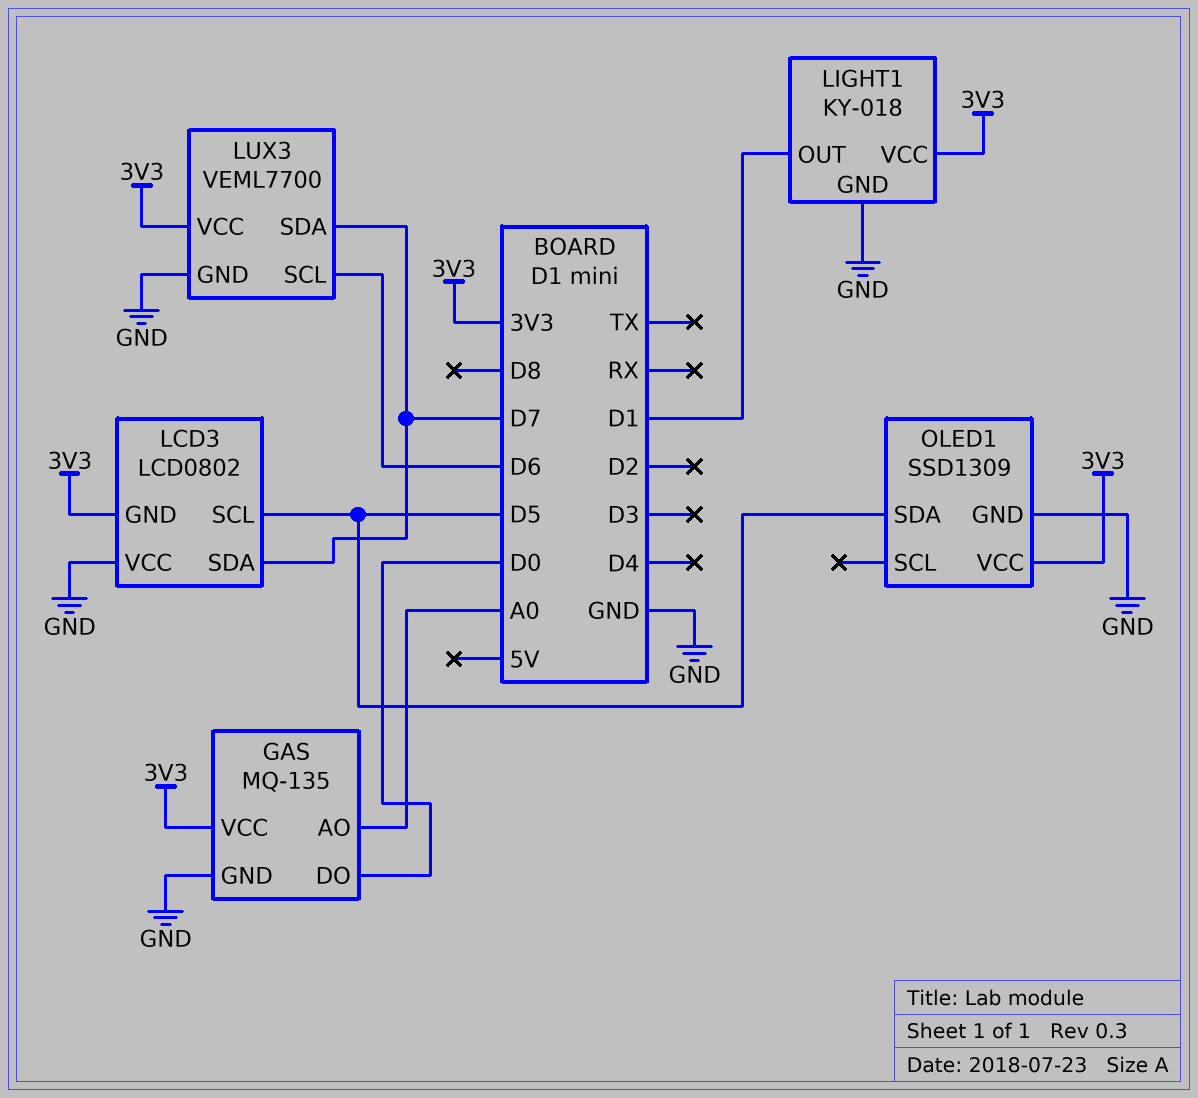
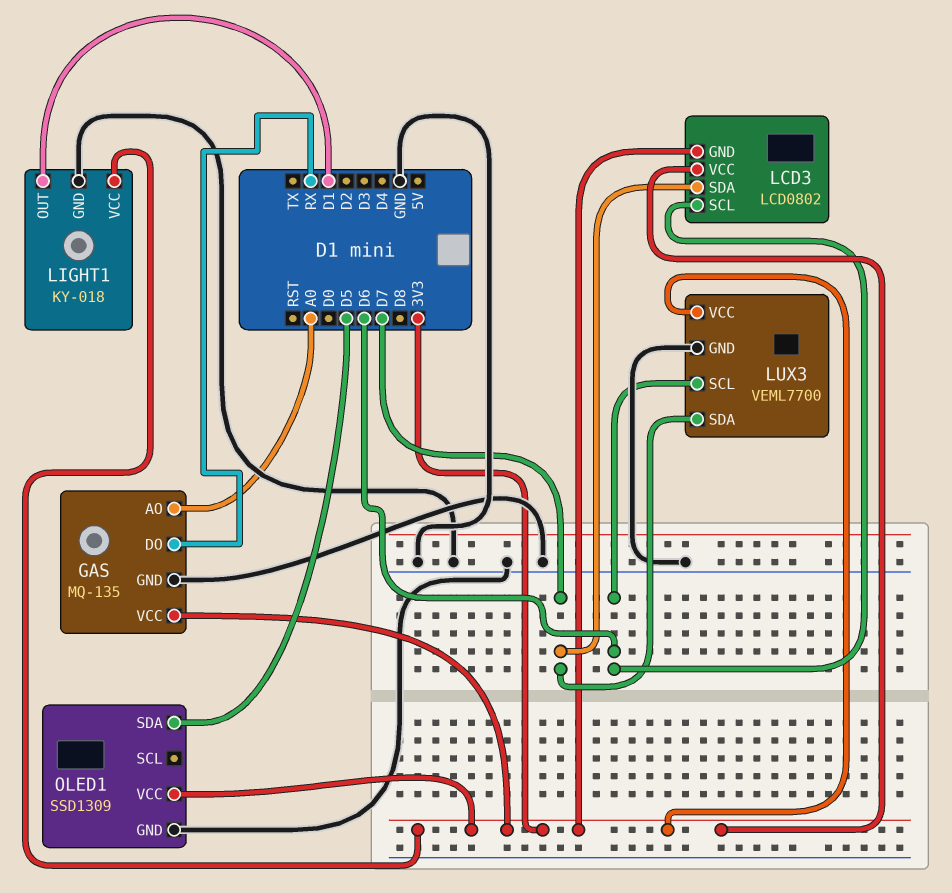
GAS pin DO: D0 -> RX
LCD3 pin SCL: D5 -> D6
LCD3 pin VCC: GND -> 3V3

